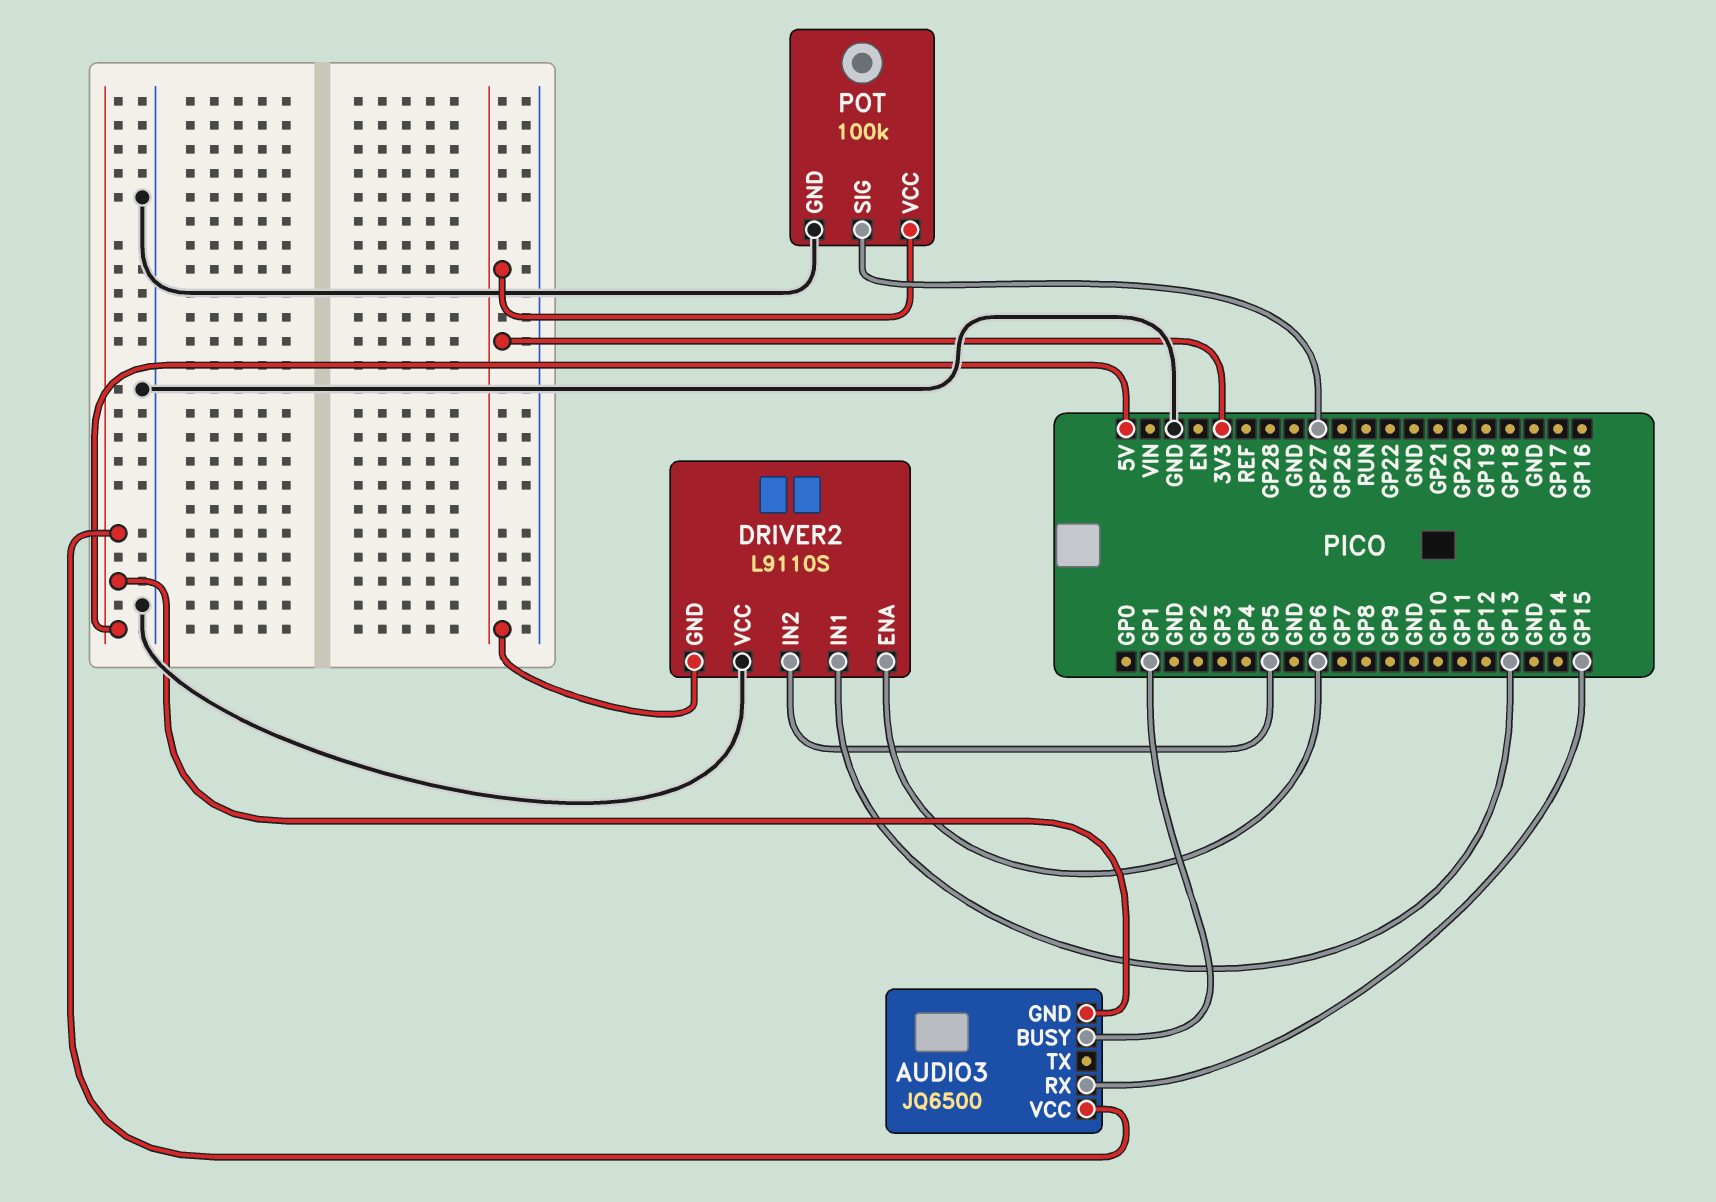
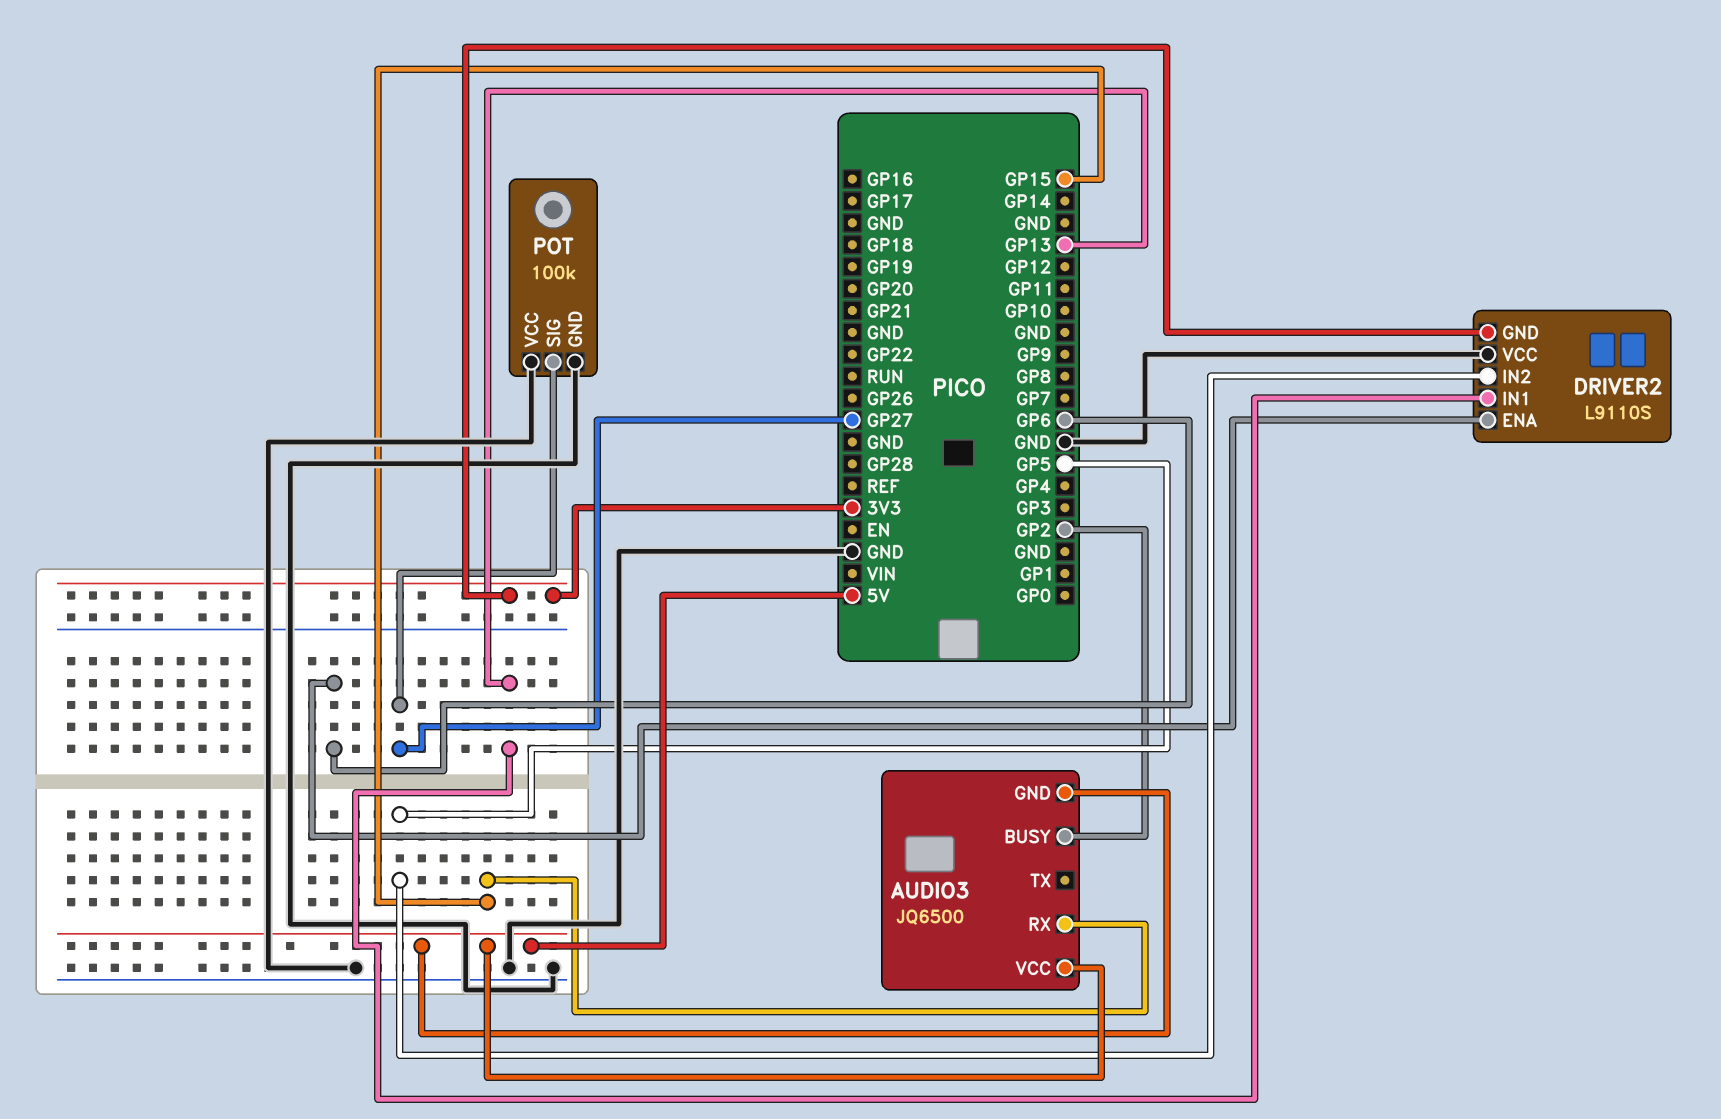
AUDIO3 pin BUSY: GP1 -> GP2
POT pin VCC: 3V3 -> GND

